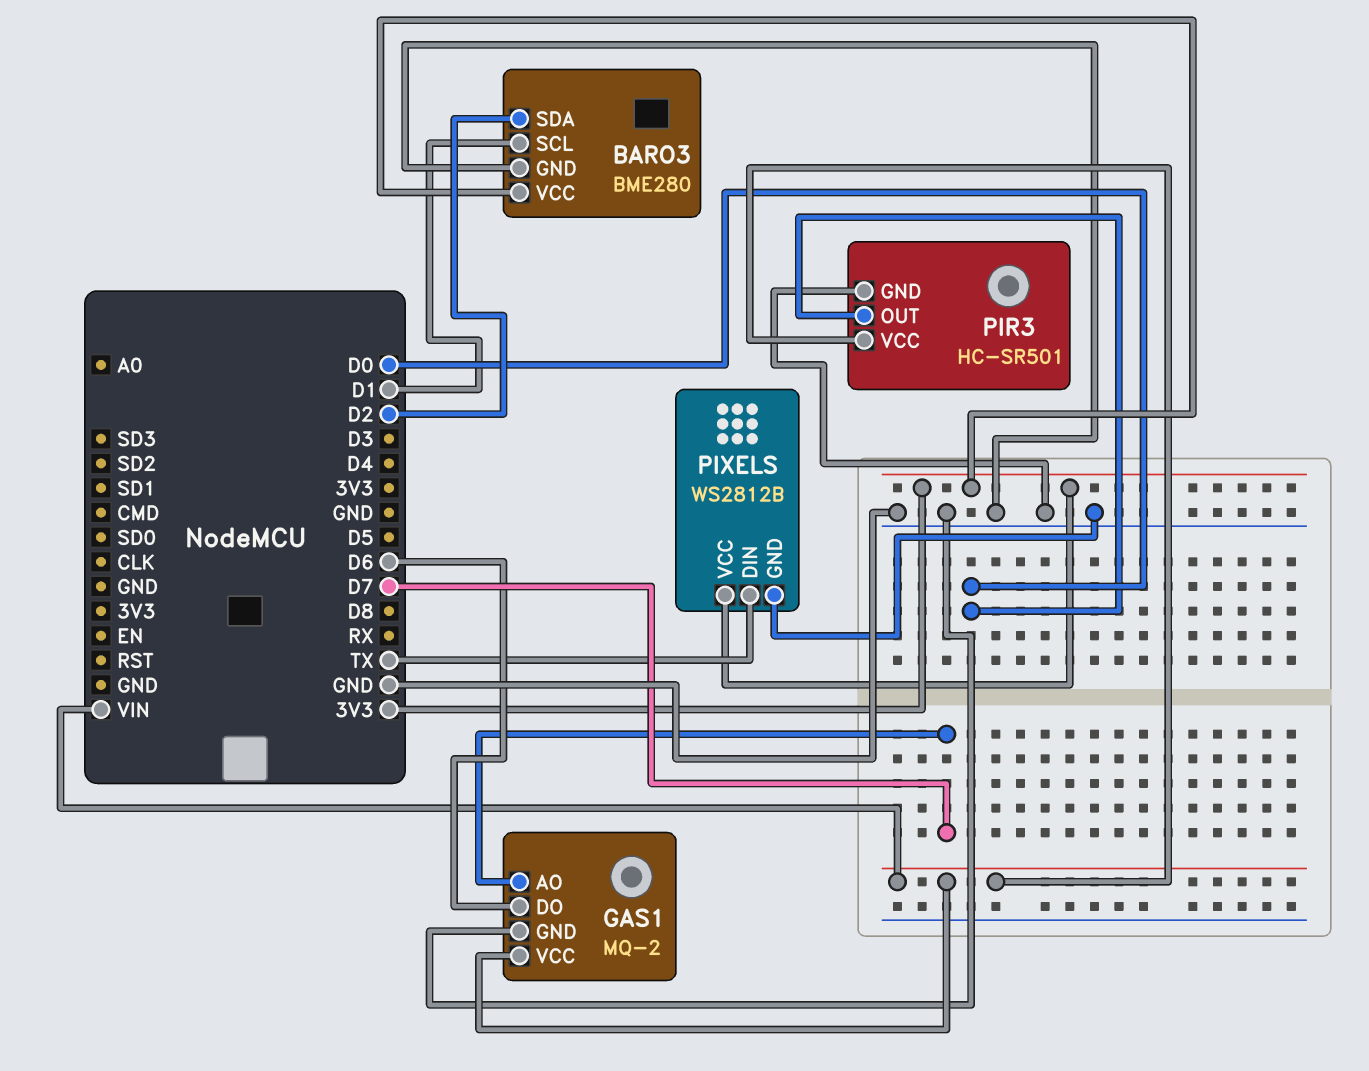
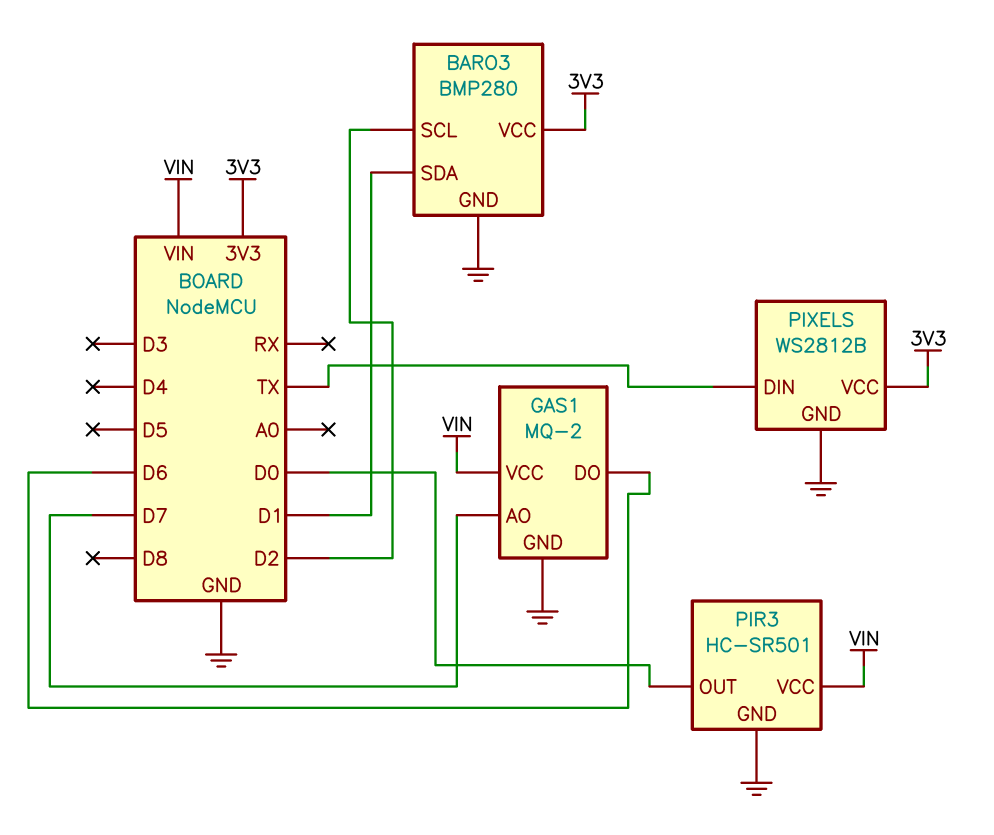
BARO3: BME280 -> BMP280
BARO3 pin SCL: D1 -> D2
BARO3 pin SDA: D2 -> D1

